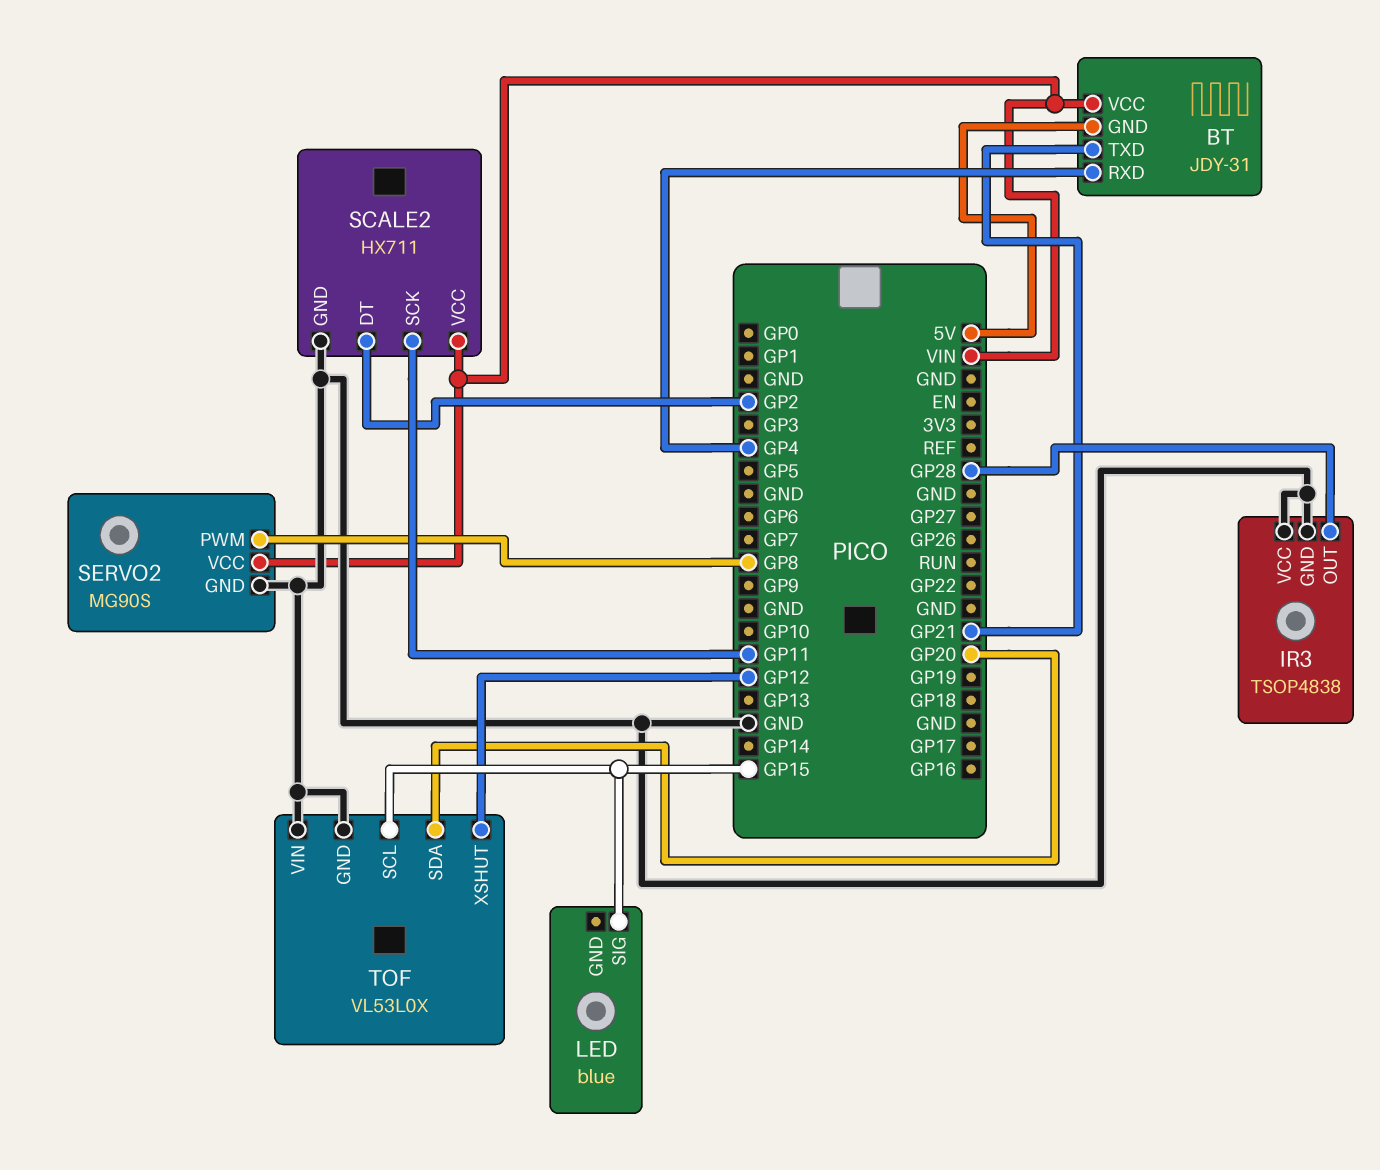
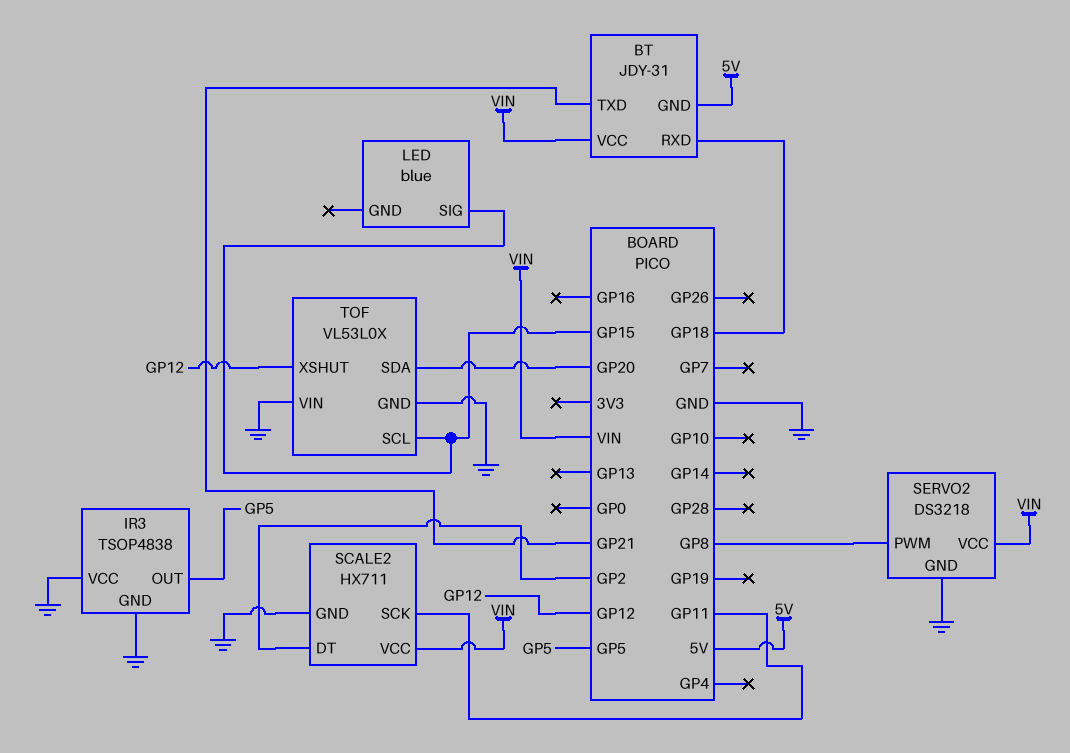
BT pin RXD: GP4 -> GP18
IR3 pin OUT: GP28 -> GP5
SERVO2: MG90S -> DS3218

